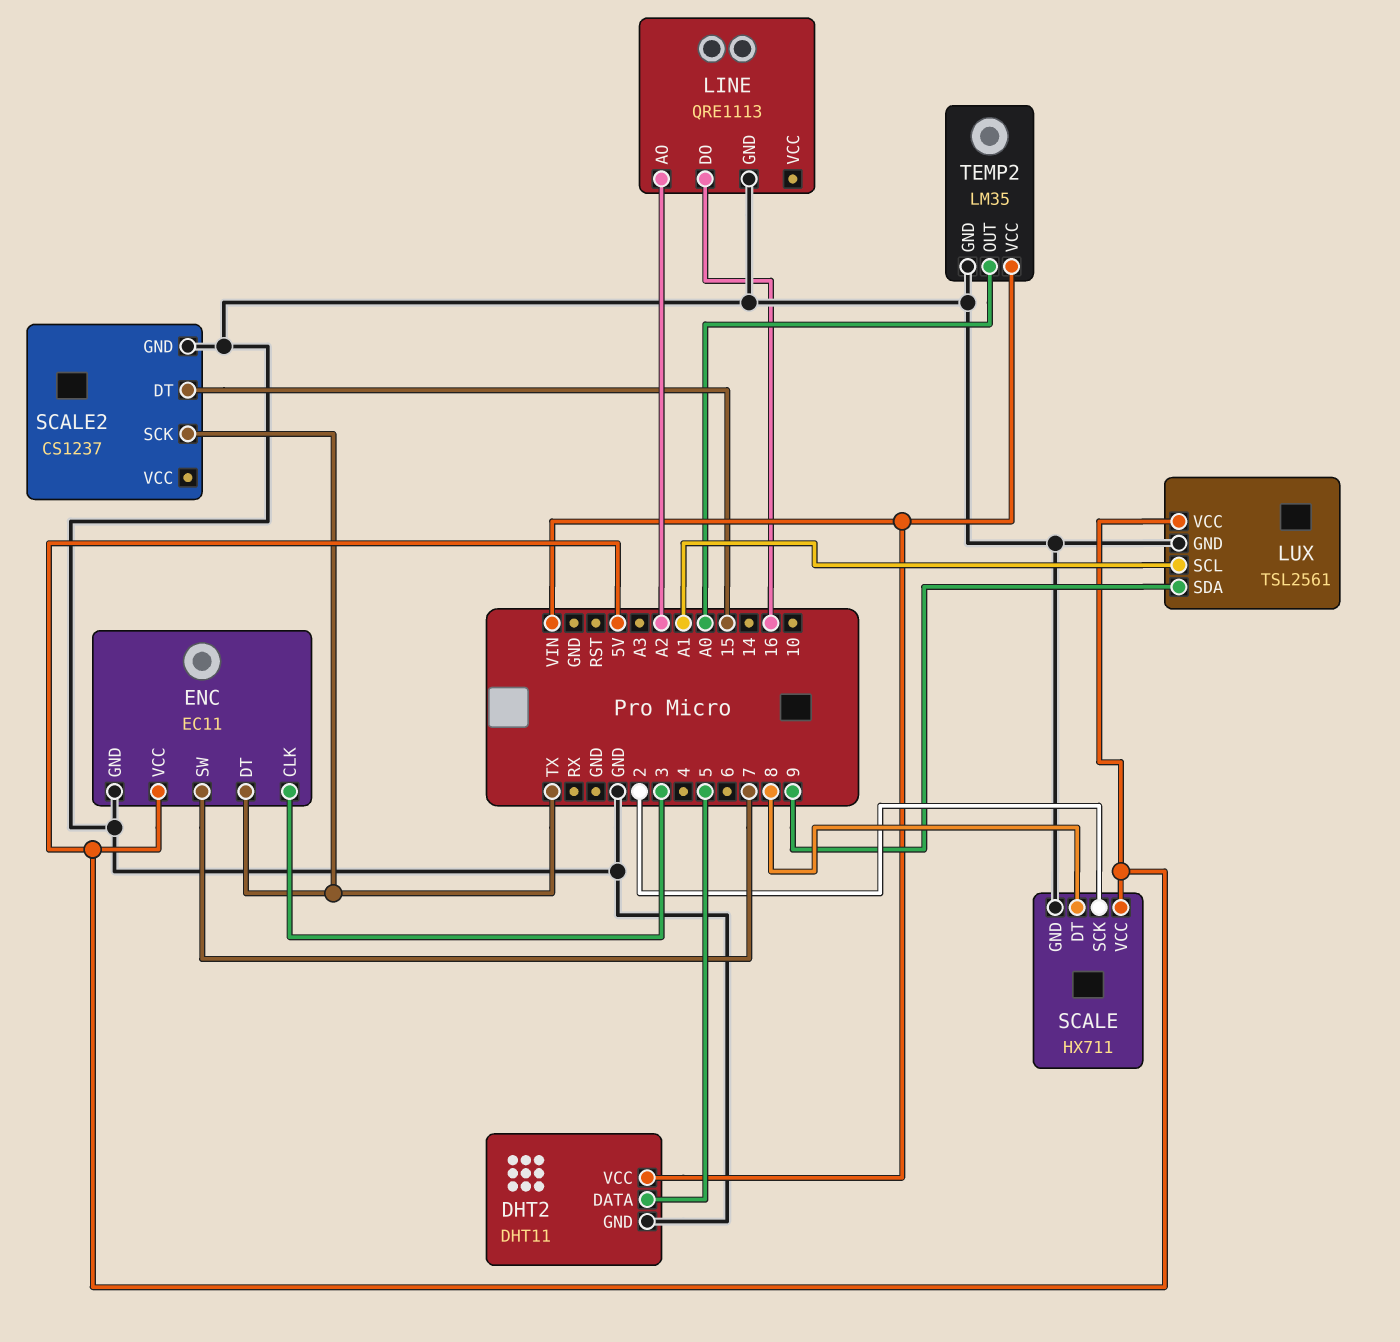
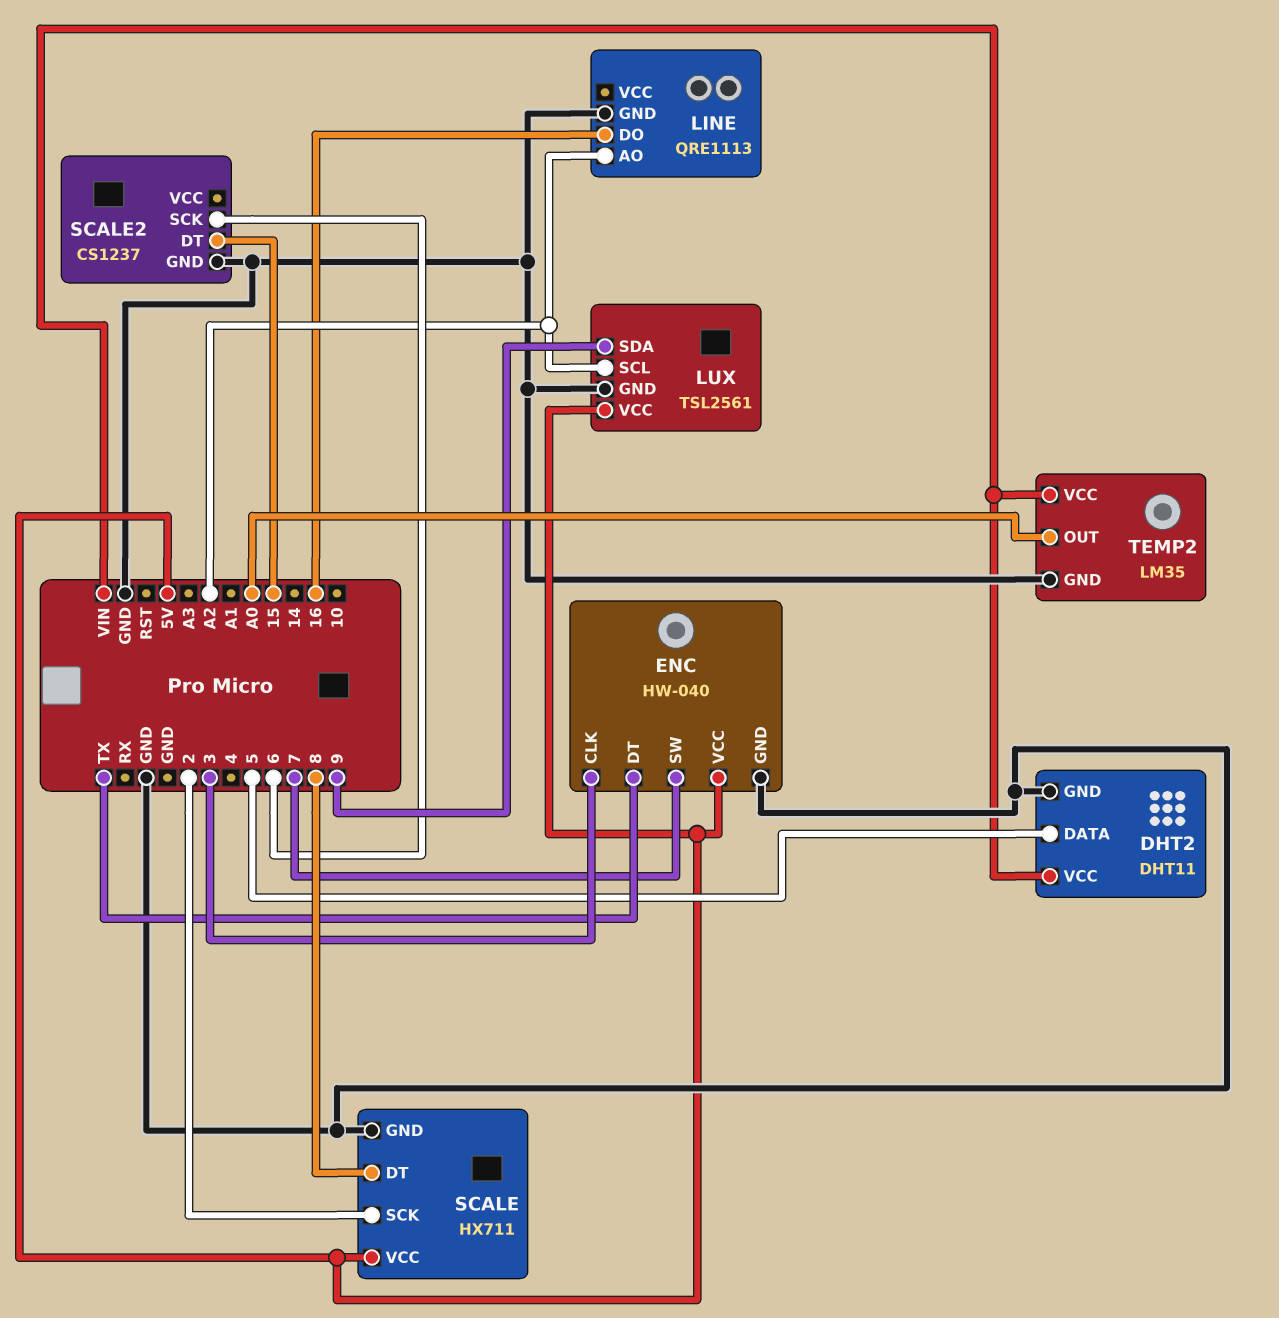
ENC: EC11 -> HW-040
LUX pin SCL: A1 -> A2
SCALE2 pin SCK: TX -> 6

